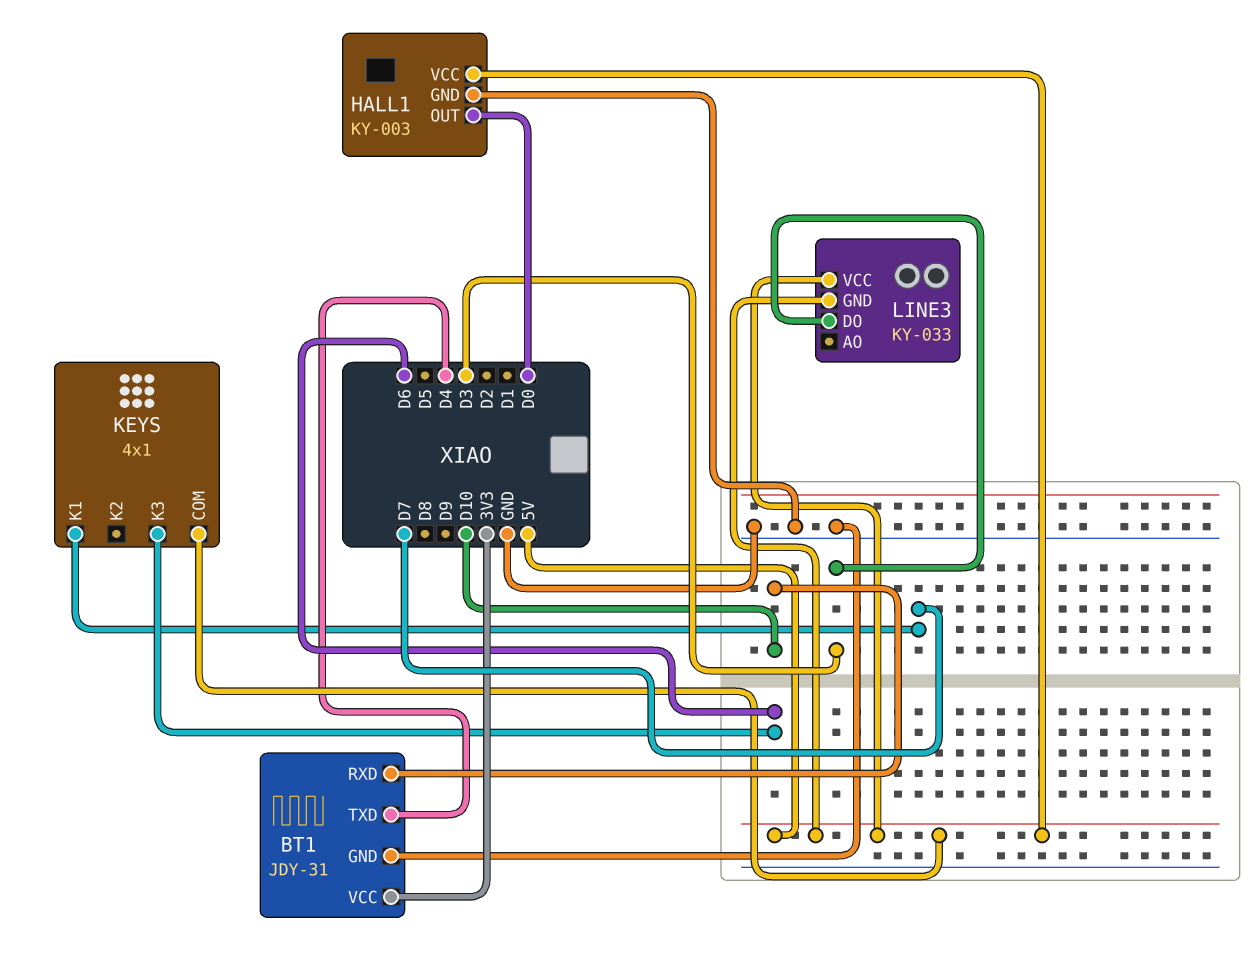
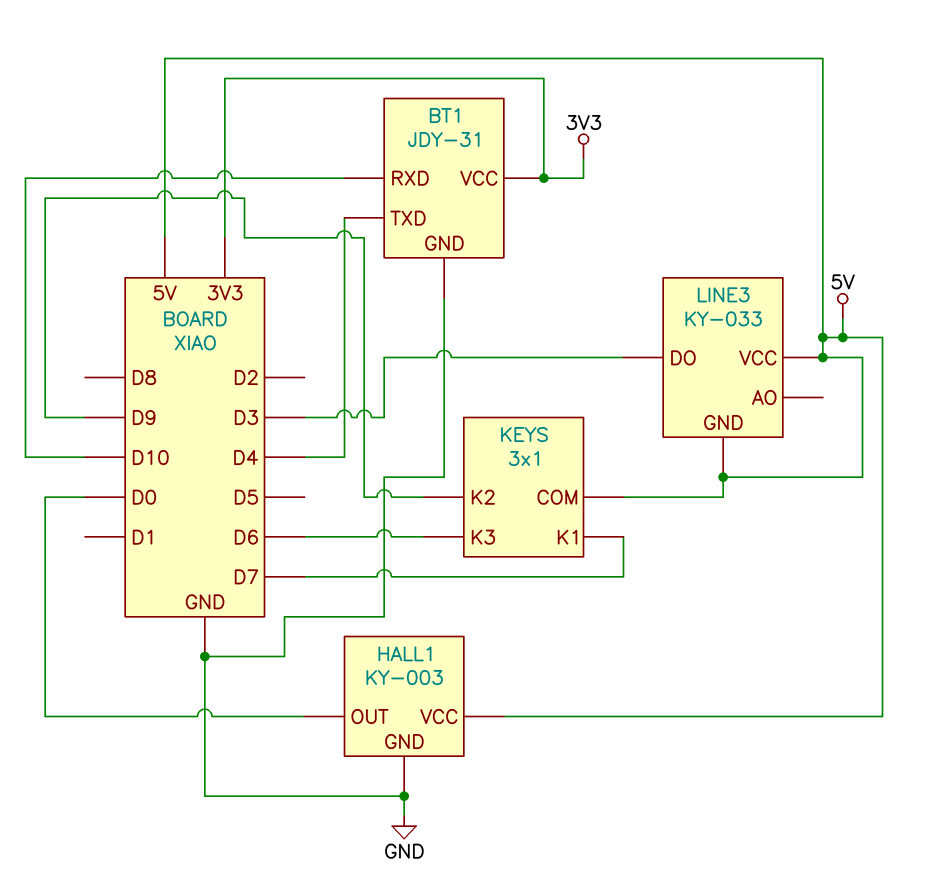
KEYS: 4x1 -> 3x1
KEYS pin K2: none -> D9

